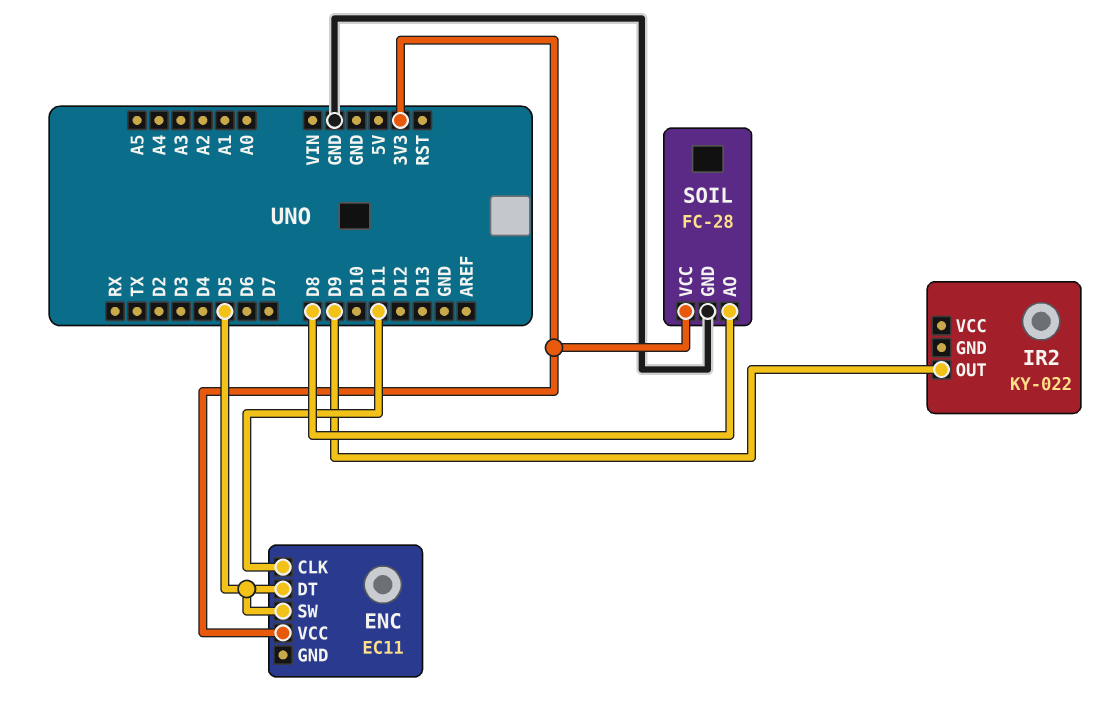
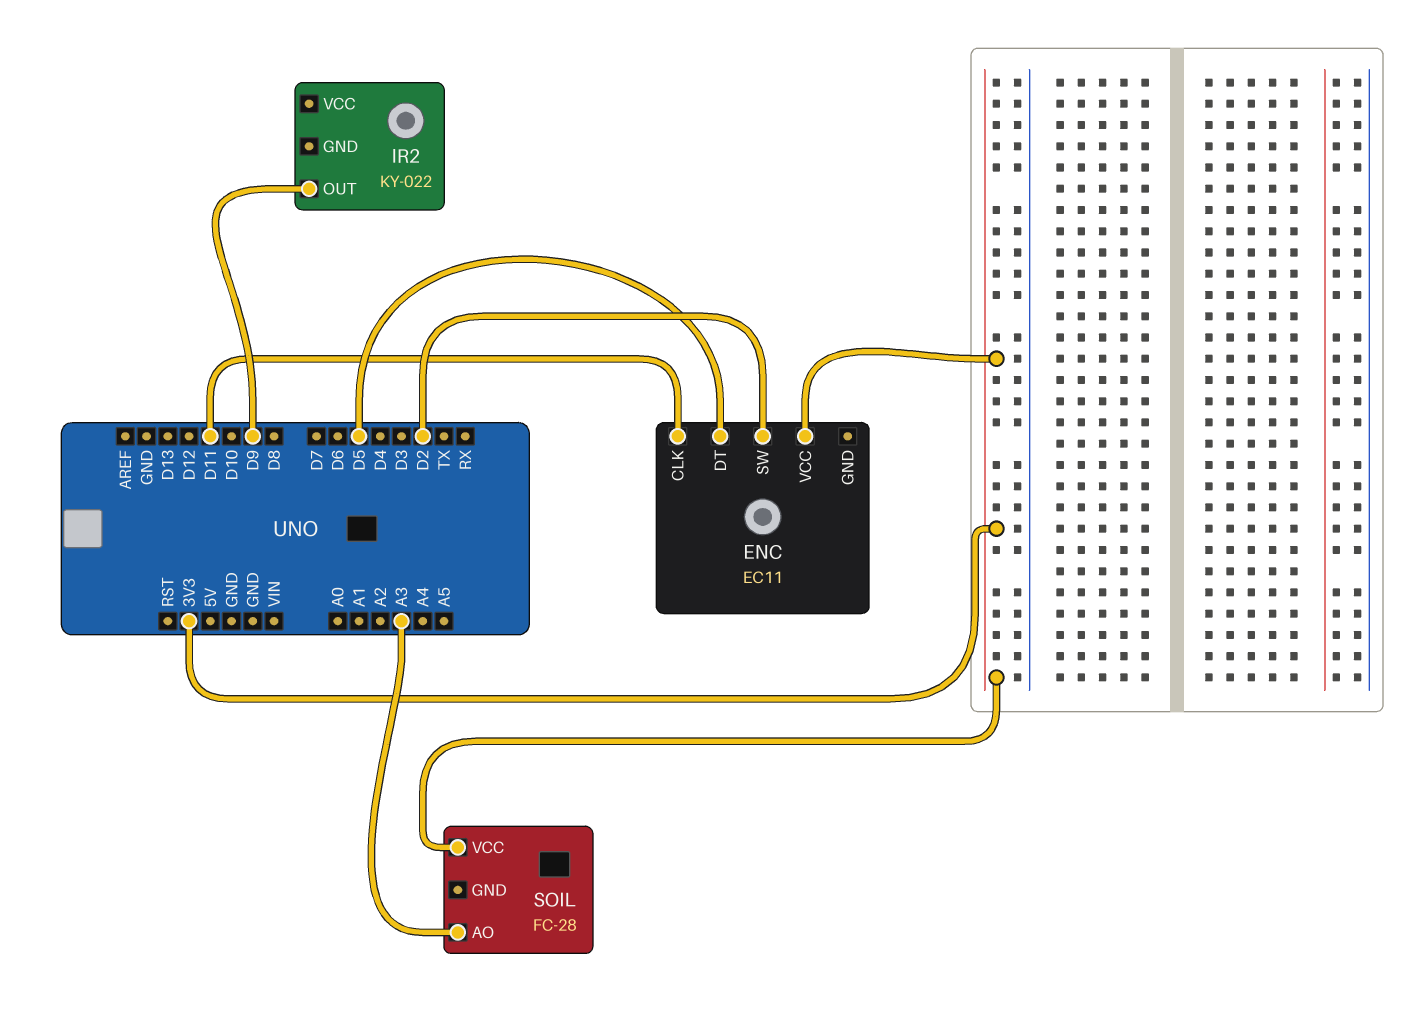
ENC pin SW: D5 -> D2
SOIL pin AO: D8 -> A3
SOIL pin GND: GND -> none

